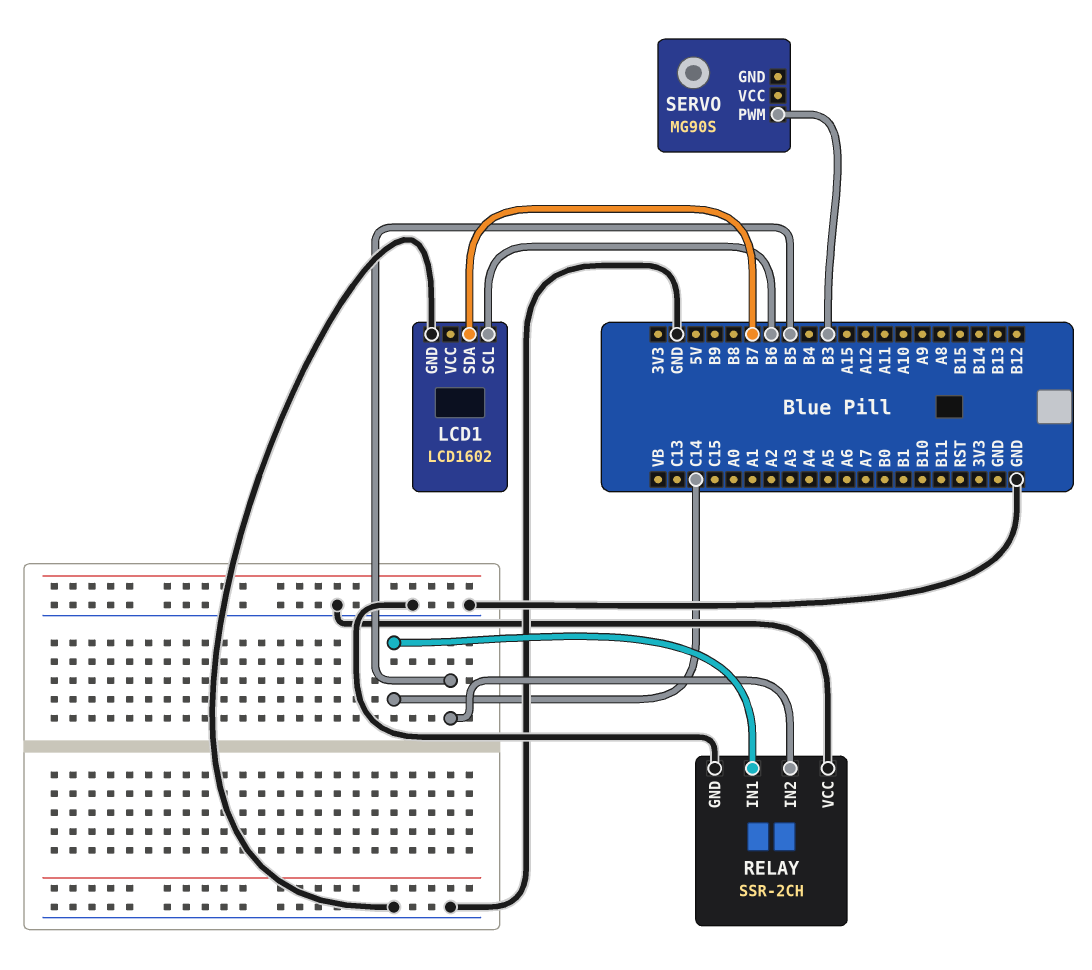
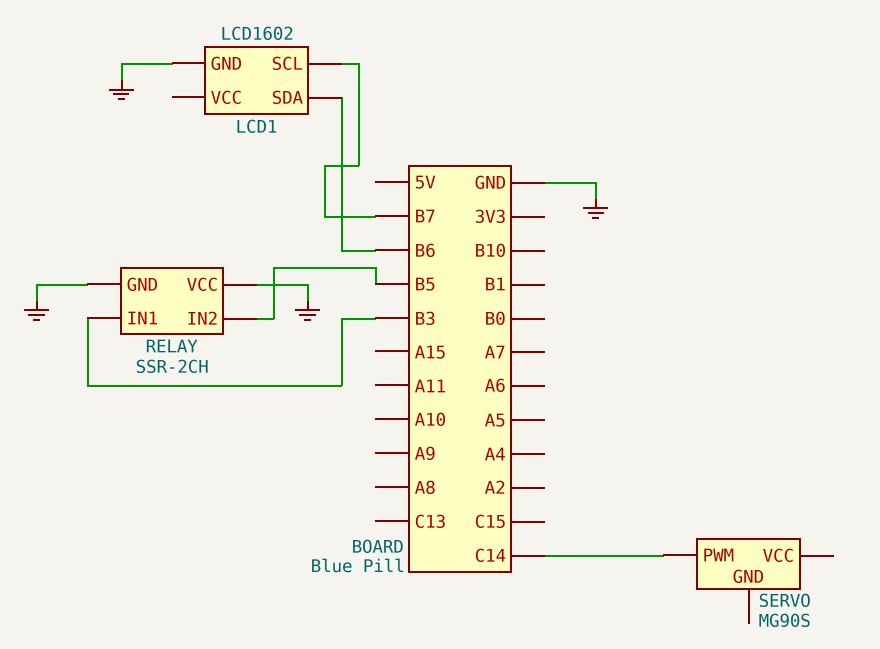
LCD1 pin SCL: B6 -> B7
LCD1 pin SDA: B7 -> B6
RELAY pin IN1: C14 -> B3
SERVO pin PWM: B3 -> C14

